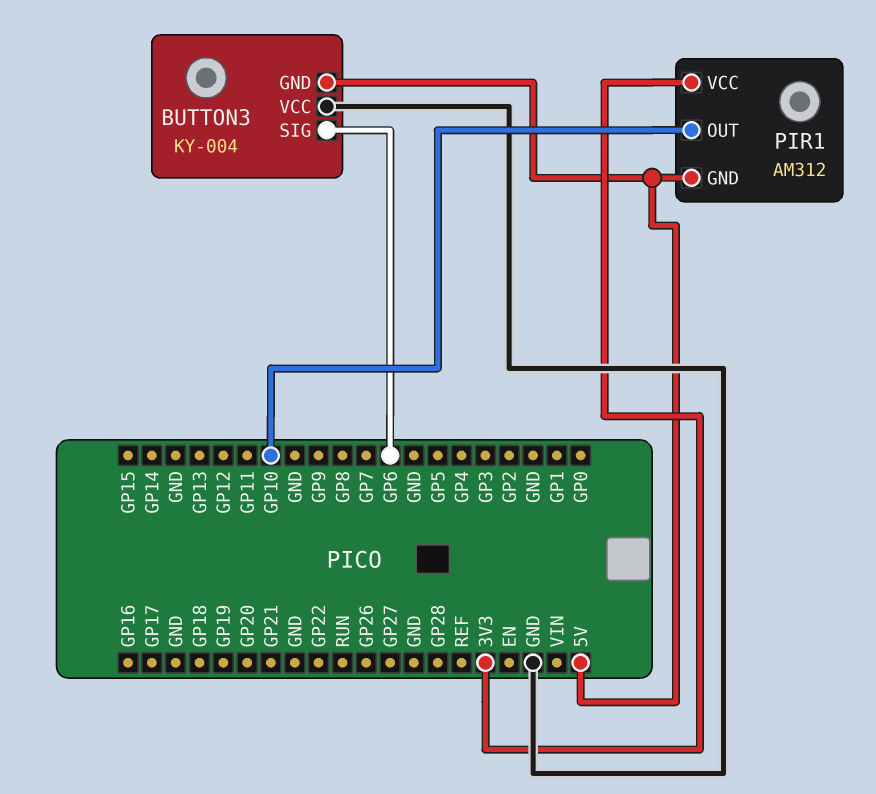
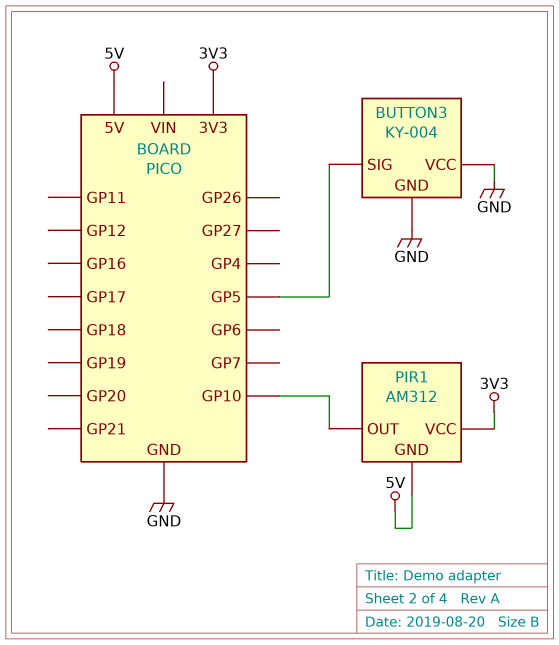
BUTTON3 pin GND: 5V -> GND
BUTTON3 pin SIG: GP6 -> GP5

